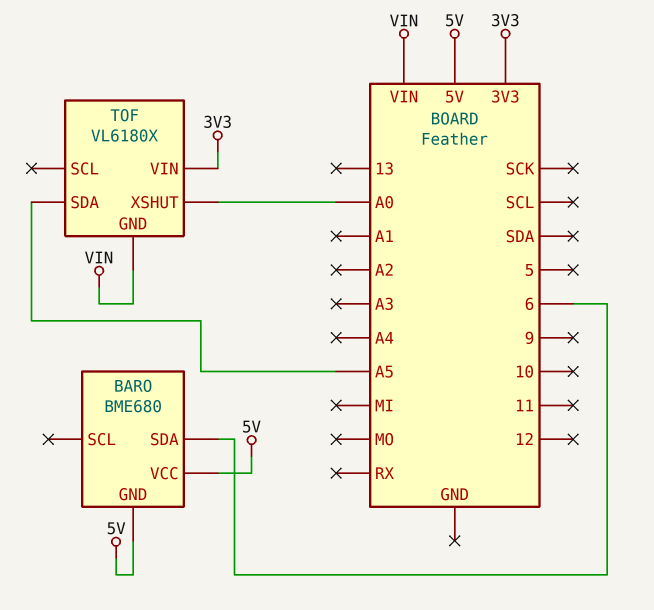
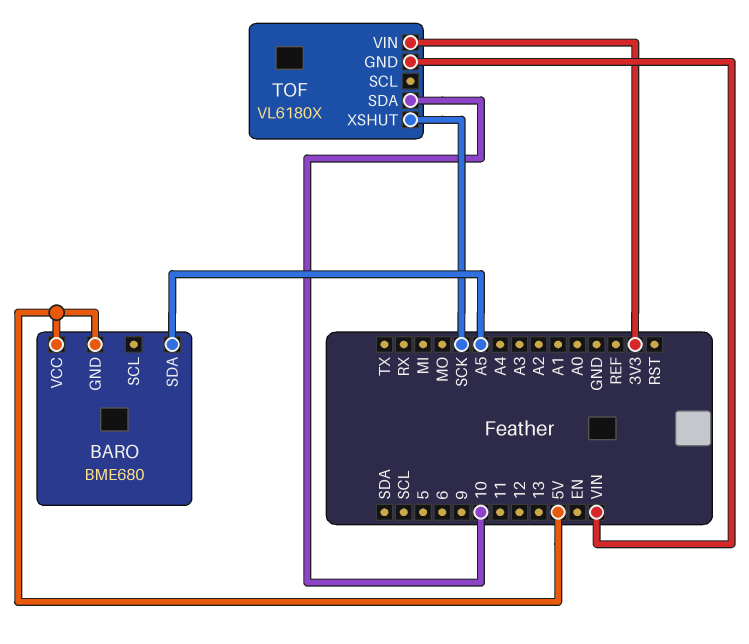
BARO pin SDA: 6 -> A5
TOF pin SDA: A5 -> 10
TOF pin XSHUT: A0 -> SCK

